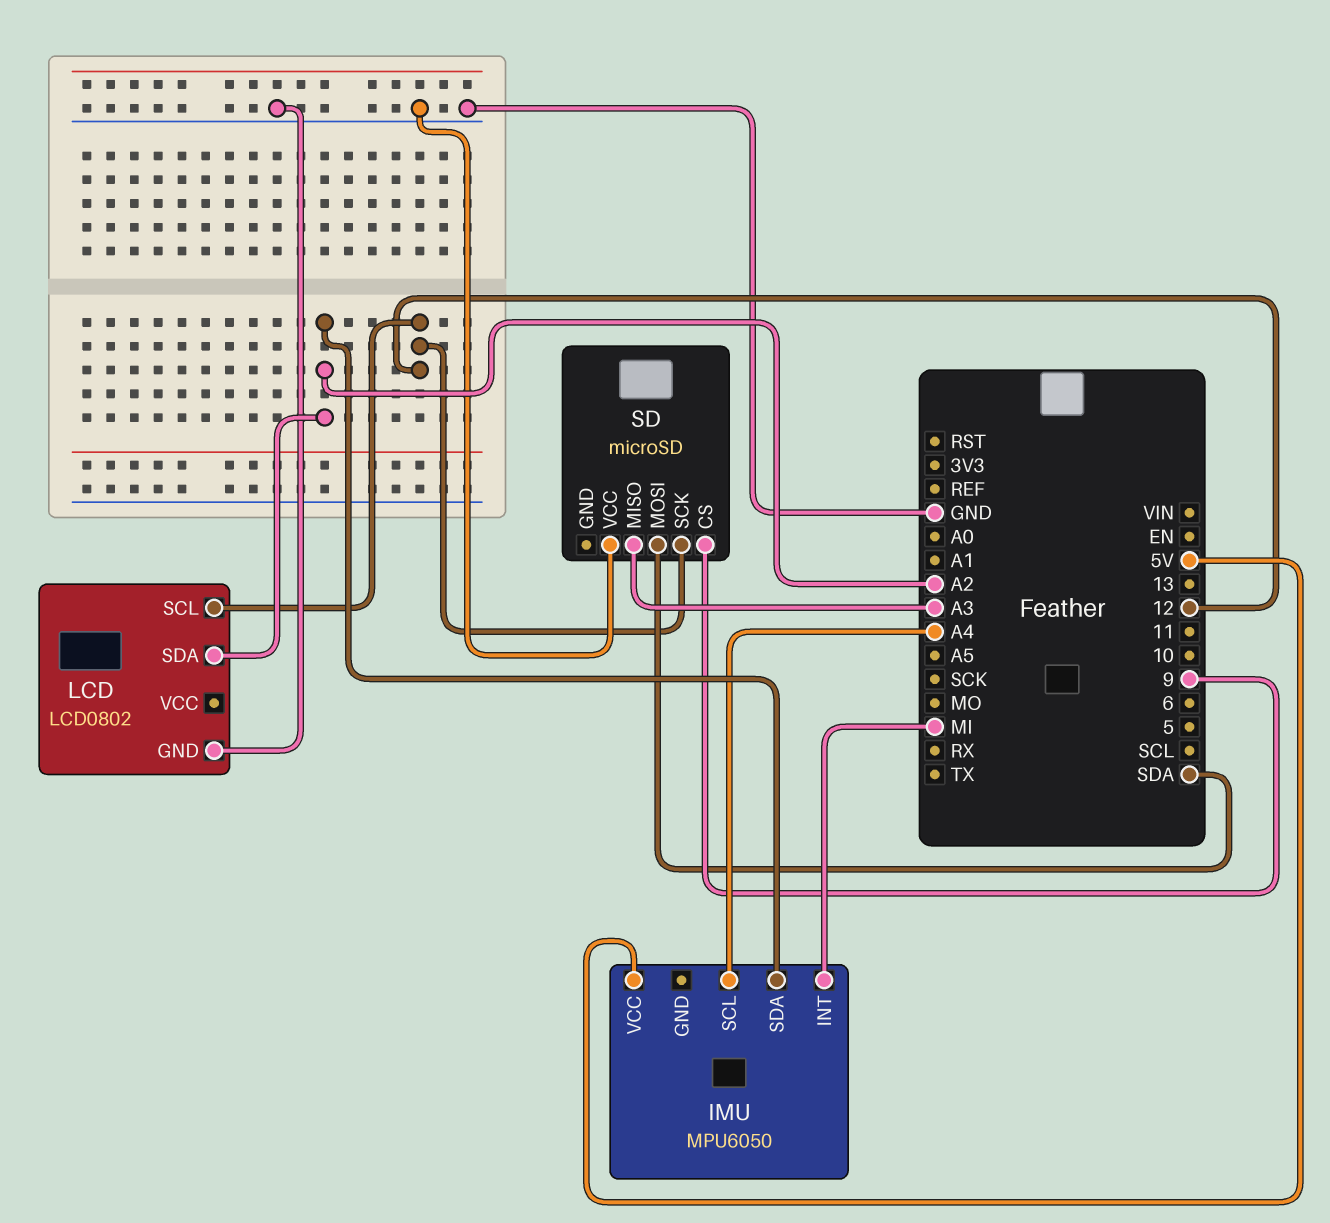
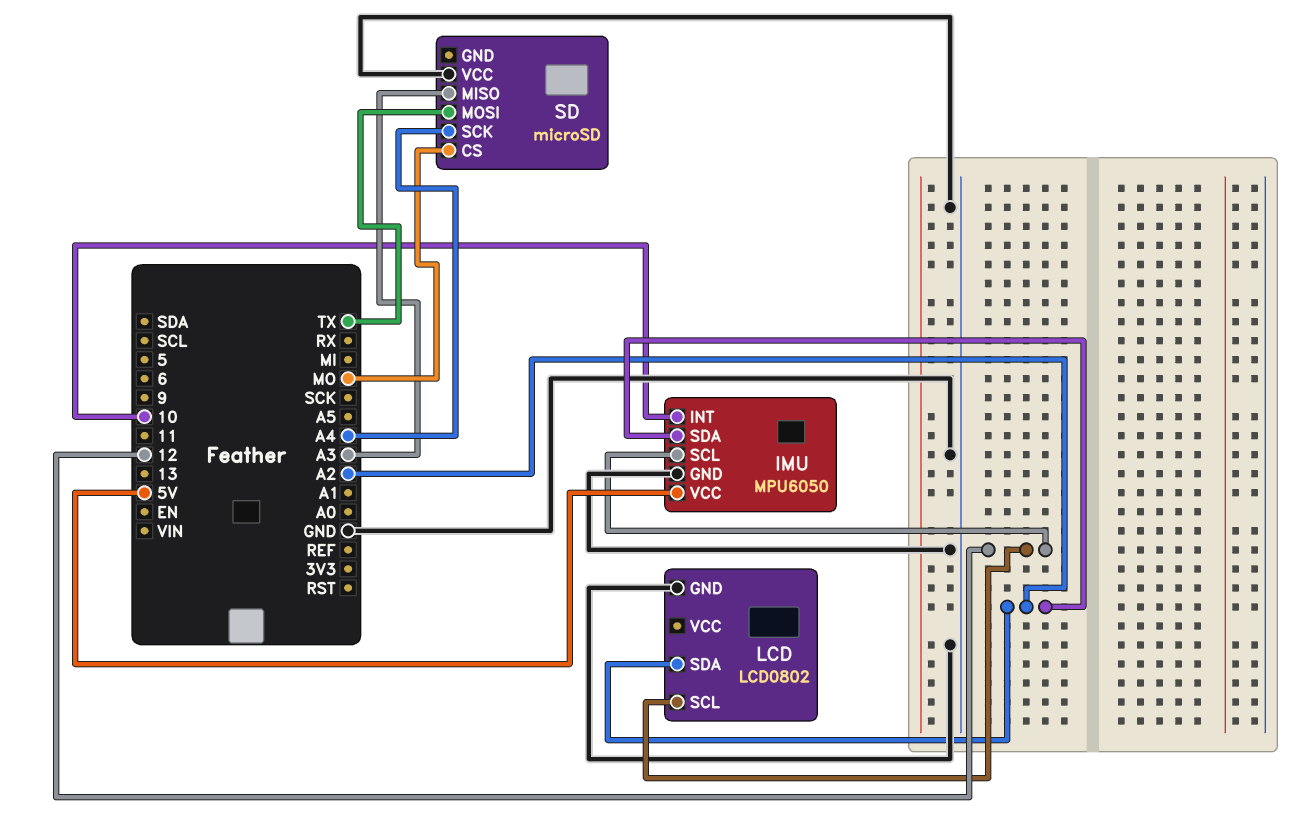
IMU pin GND: none -> GND
IMU pin INT: MI -> 10
IMU pin SCL: A4 -> 12
SD pin CS: 9 -> MO
SD pin MOSI: SDA -> TX
SD pin SCK: 12 -> A4

